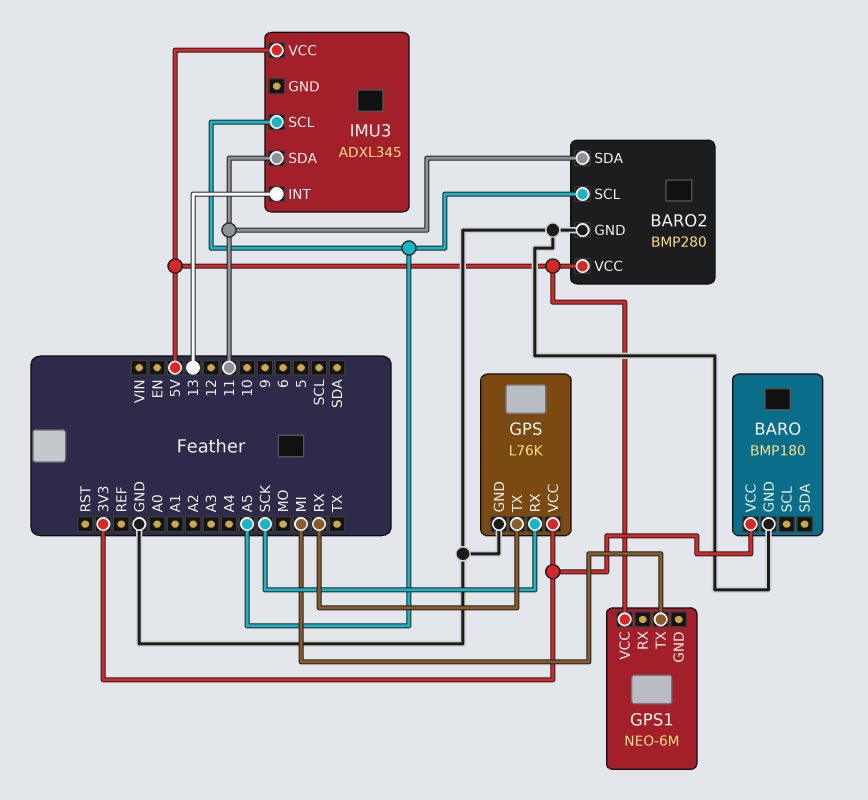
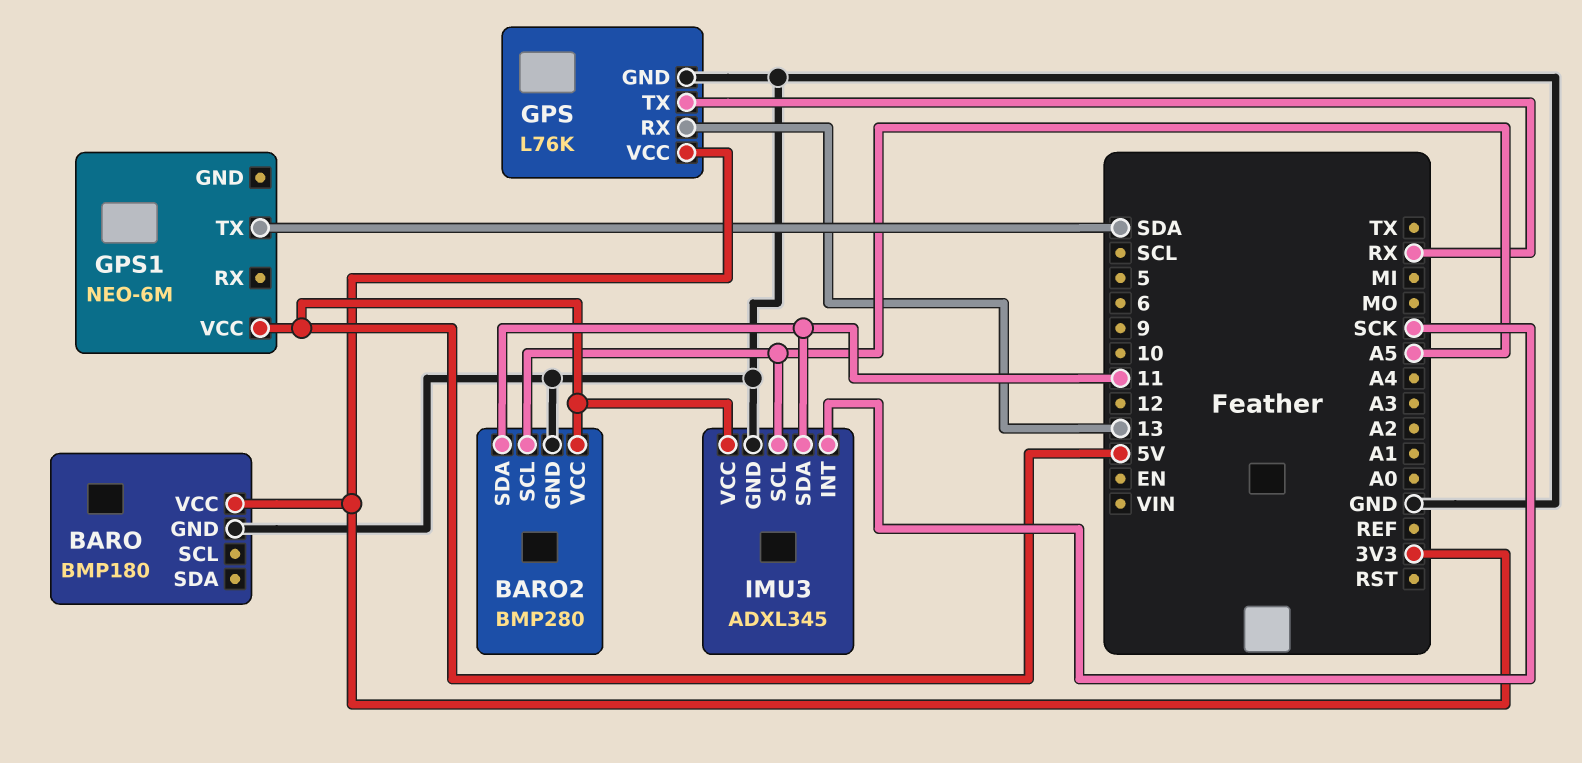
GPS pin RX: SCK -> 13
GPS1 pin TX: MI -> SDA
IMU3 pin GND: none -> GND
IMU3 pin INT: 13 -> SCK

